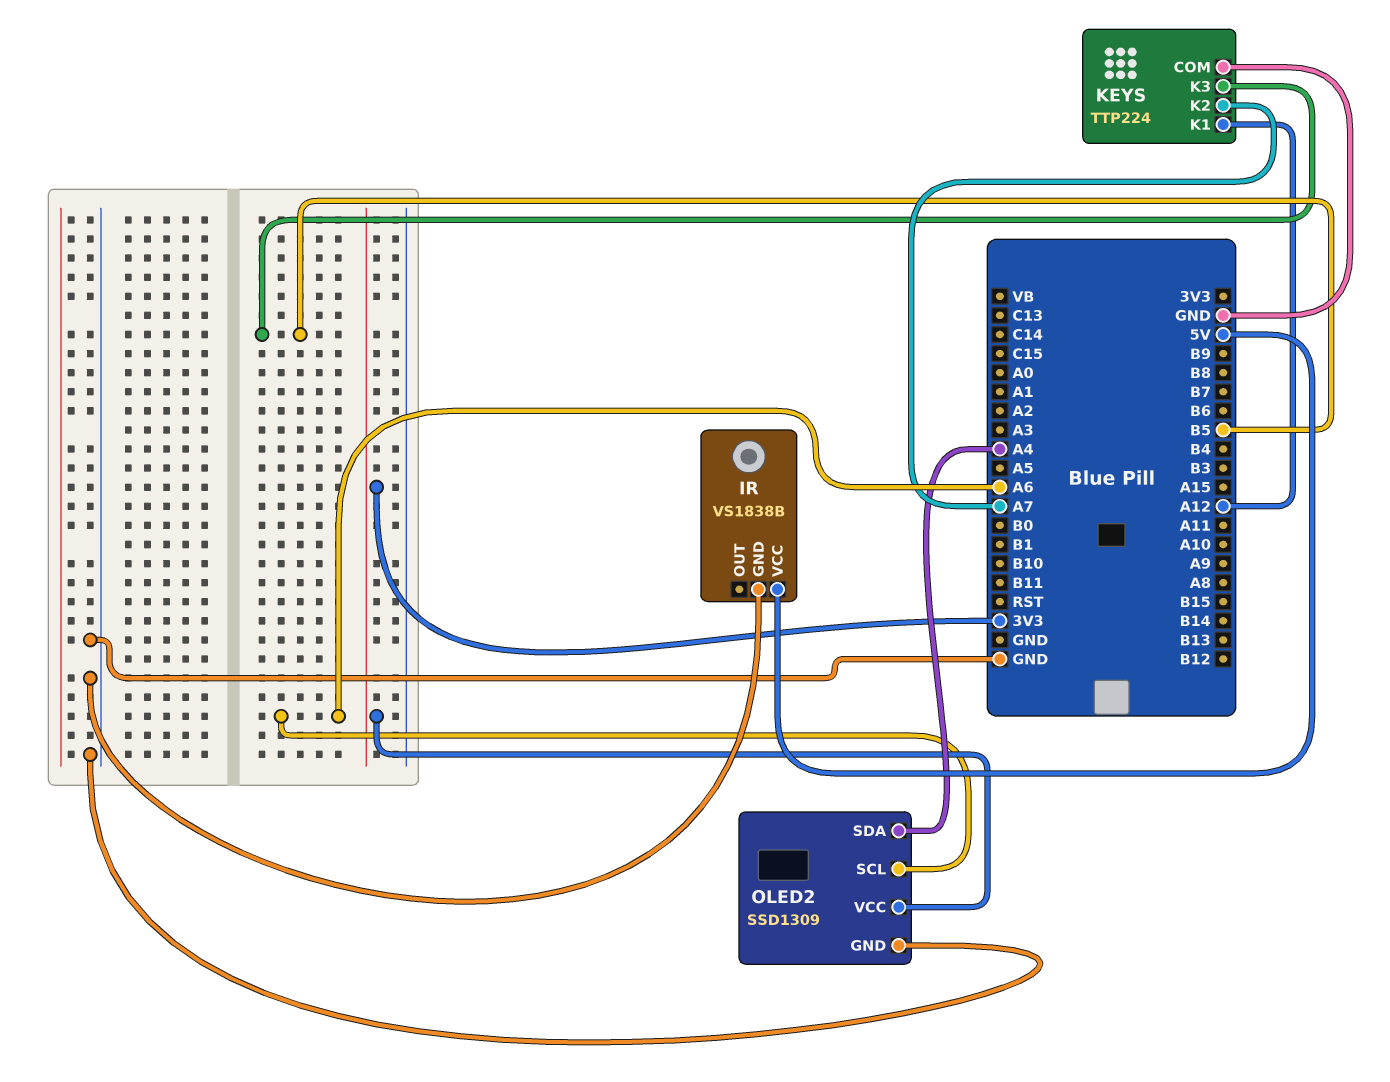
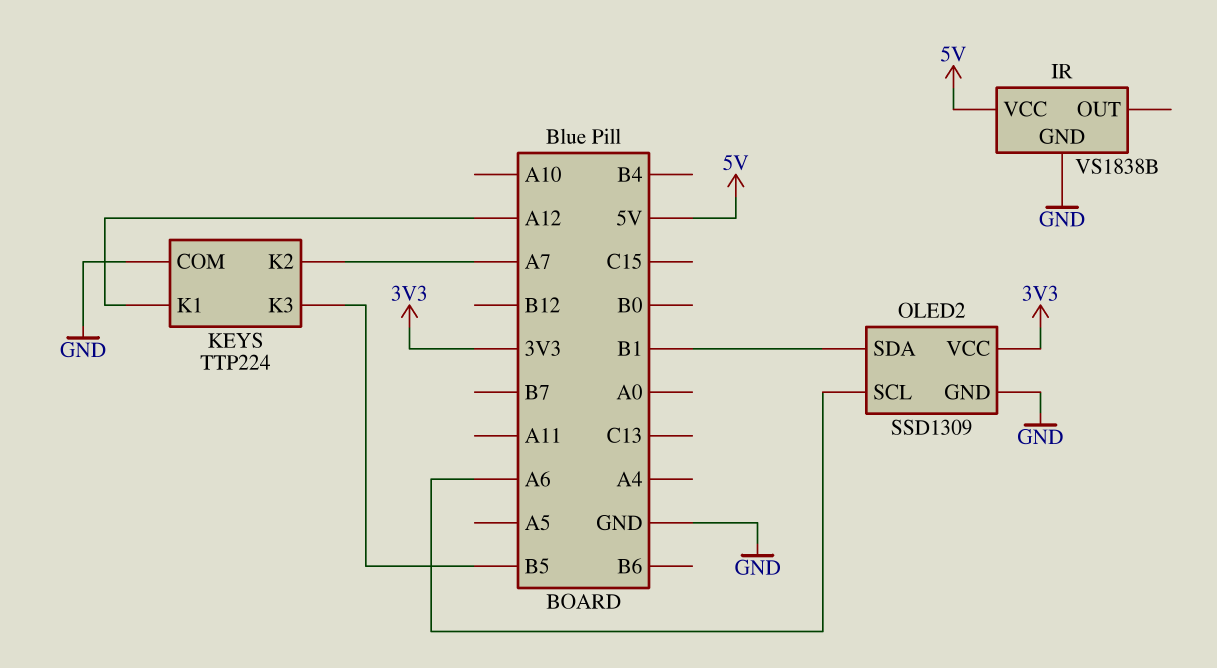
OLED2 pin SDA: A4 -> B1

